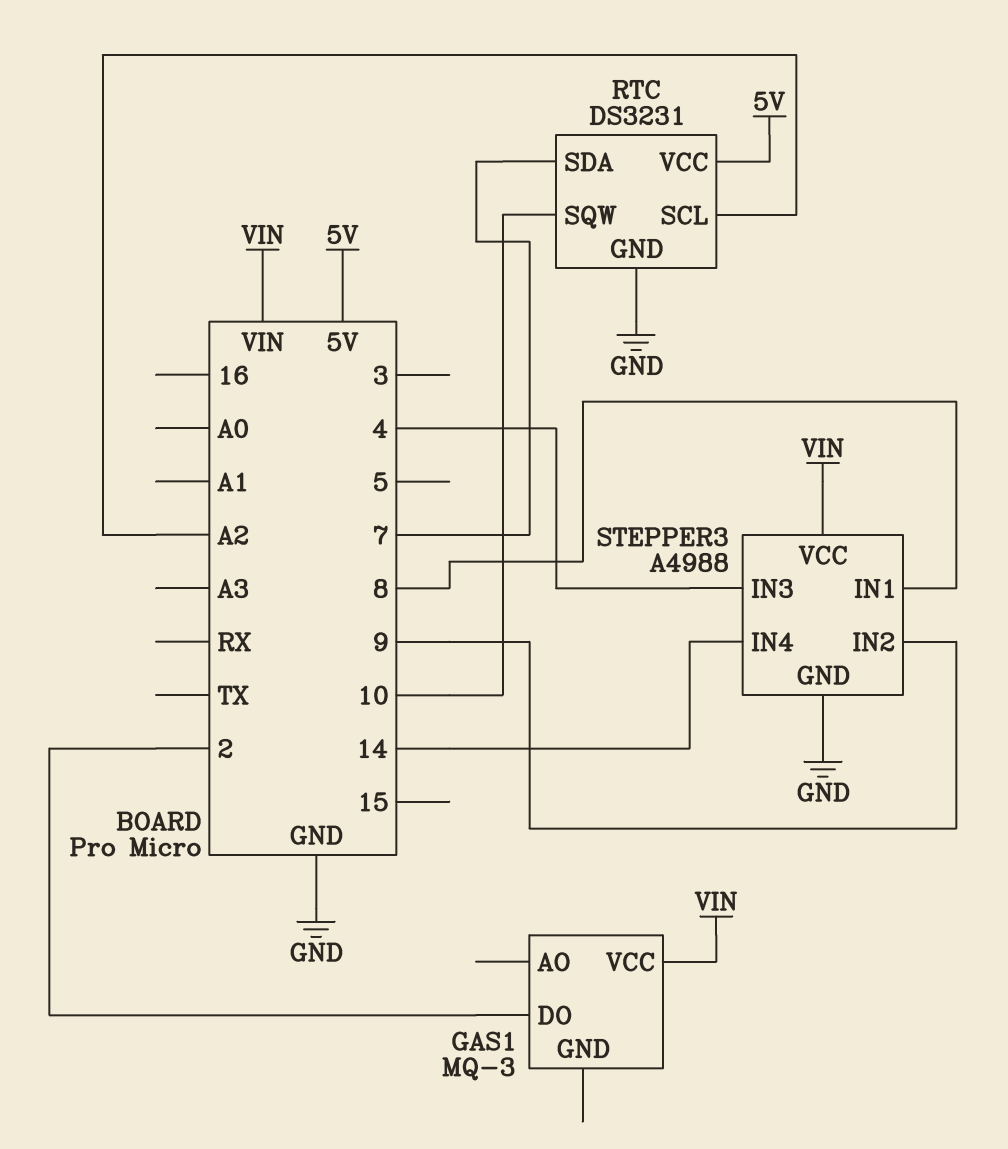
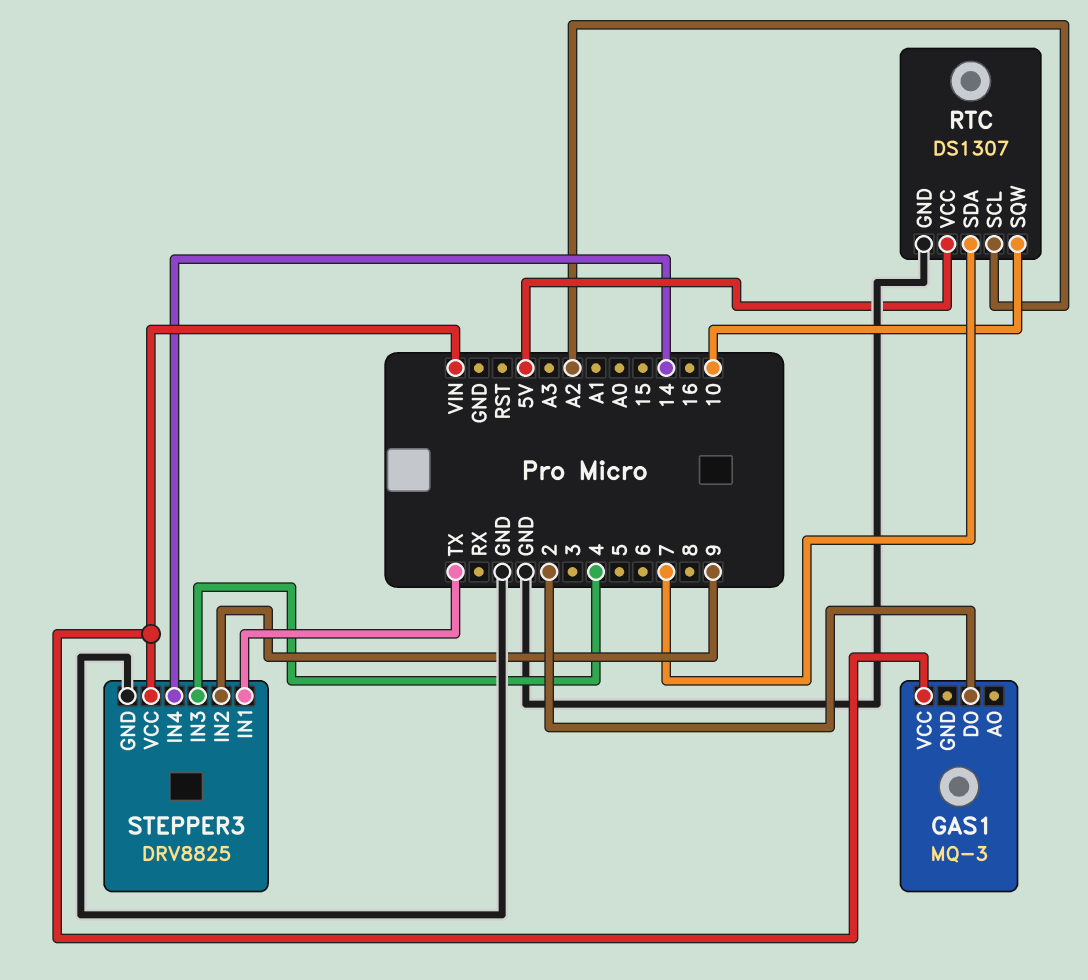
RTC: DS3231 -> DS1307
STEPPER3: A4988 -> DRV8825
STEPPER3 pin IN1: 8 -> TX

